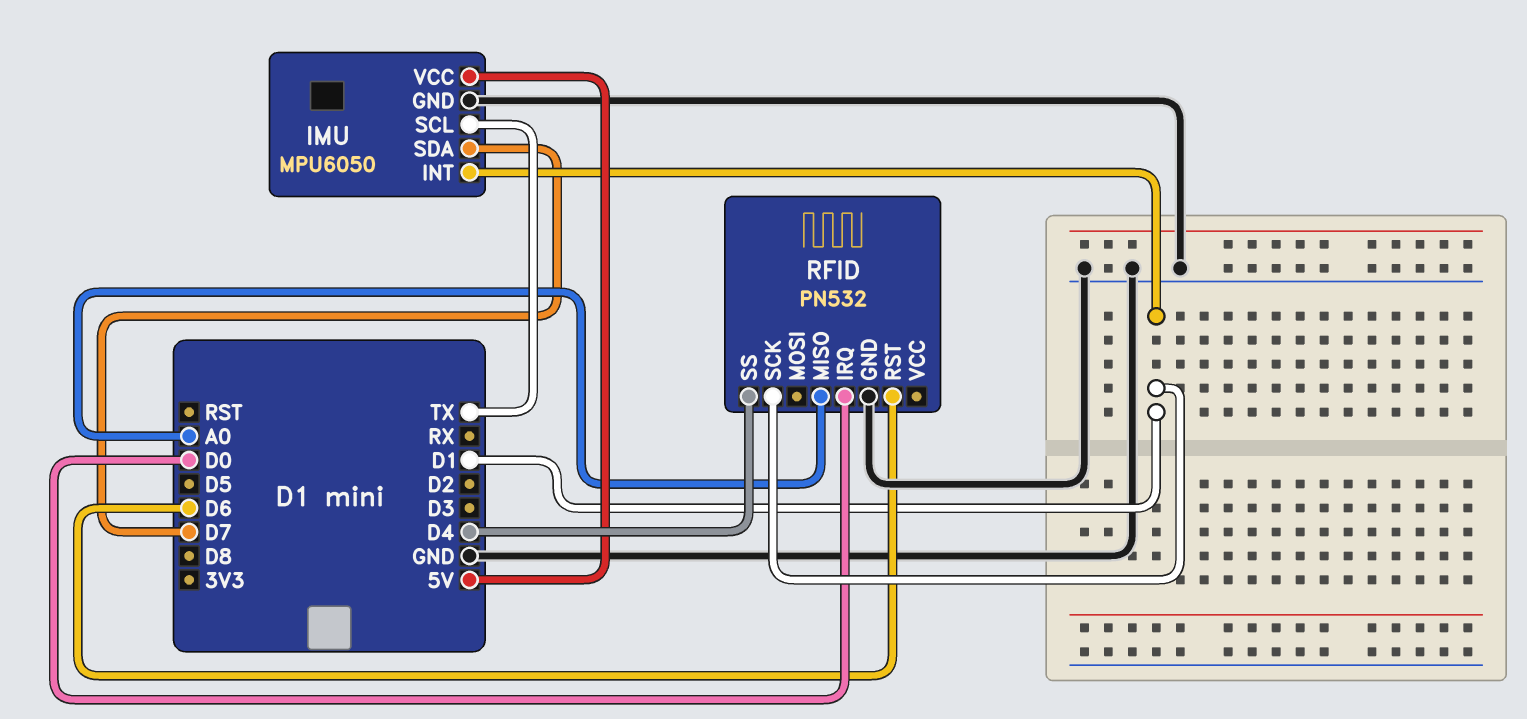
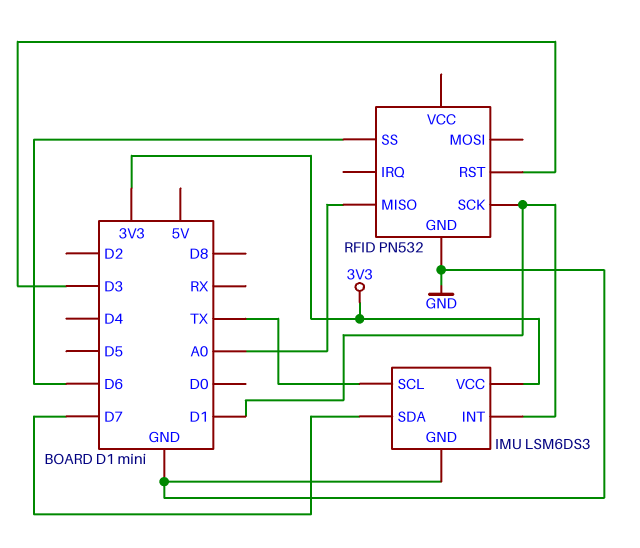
IMU: MPU6050 -> LSM6DS3
IMU pin VCC: 5V -> 3V3
RFID pin IRQ: D0 -> none
RFID pin RST: D6 -> D3
RFID pin SS: D4 -> D6

